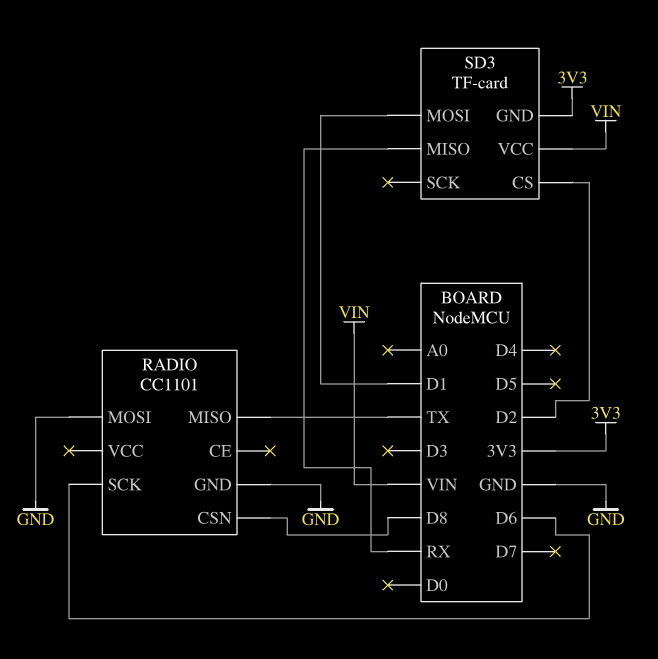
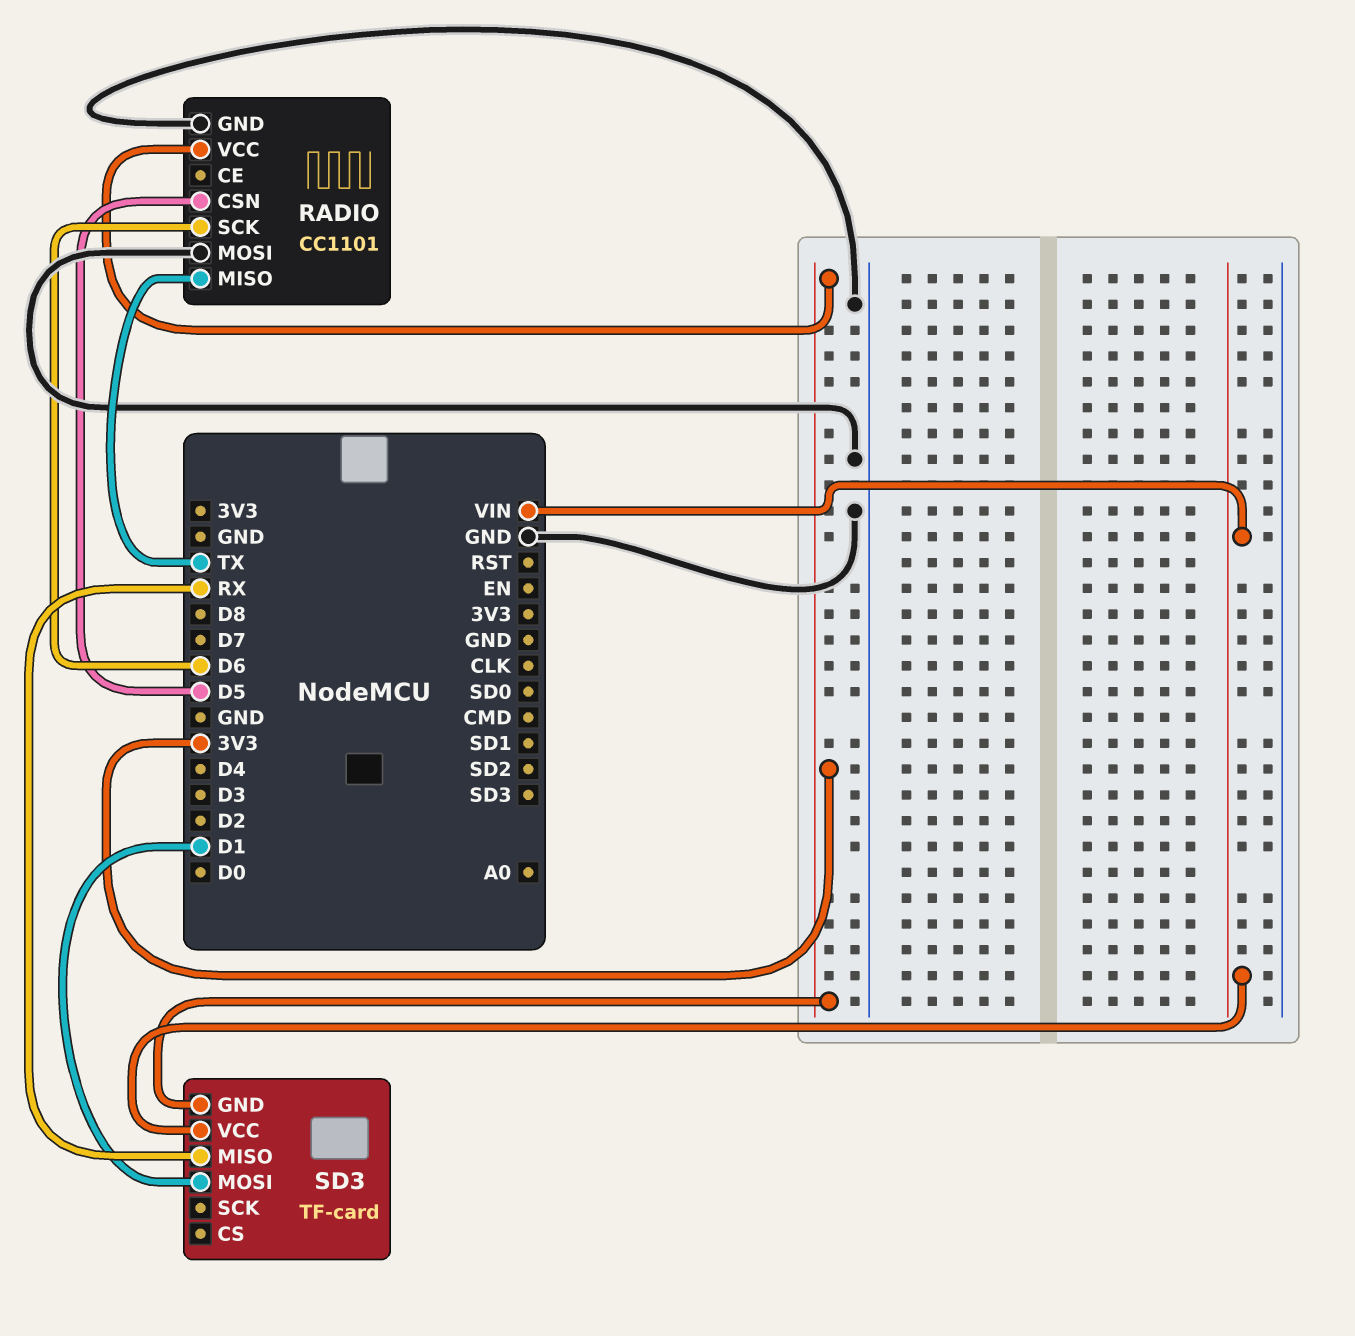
RADIO pin CSN: D8 -> D5
RADIO pin VCC: none -> 3V3
SD3 pin CS: D2 -> none

